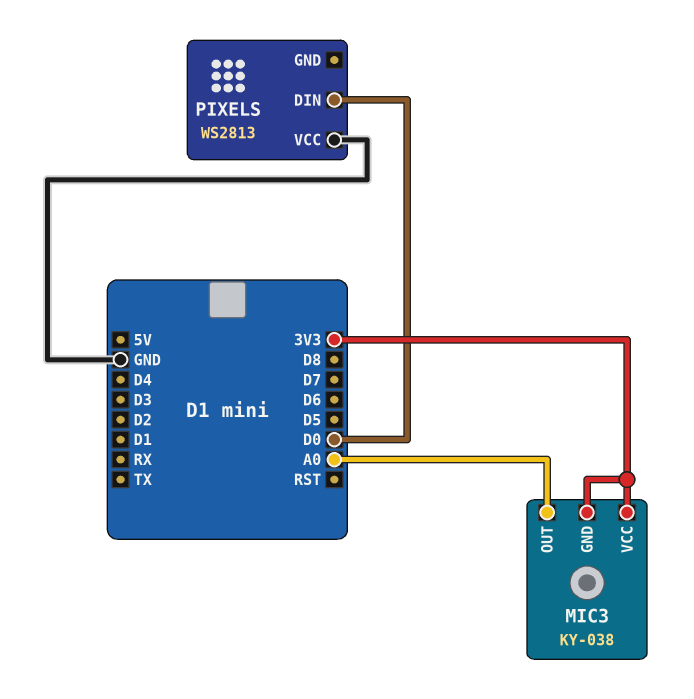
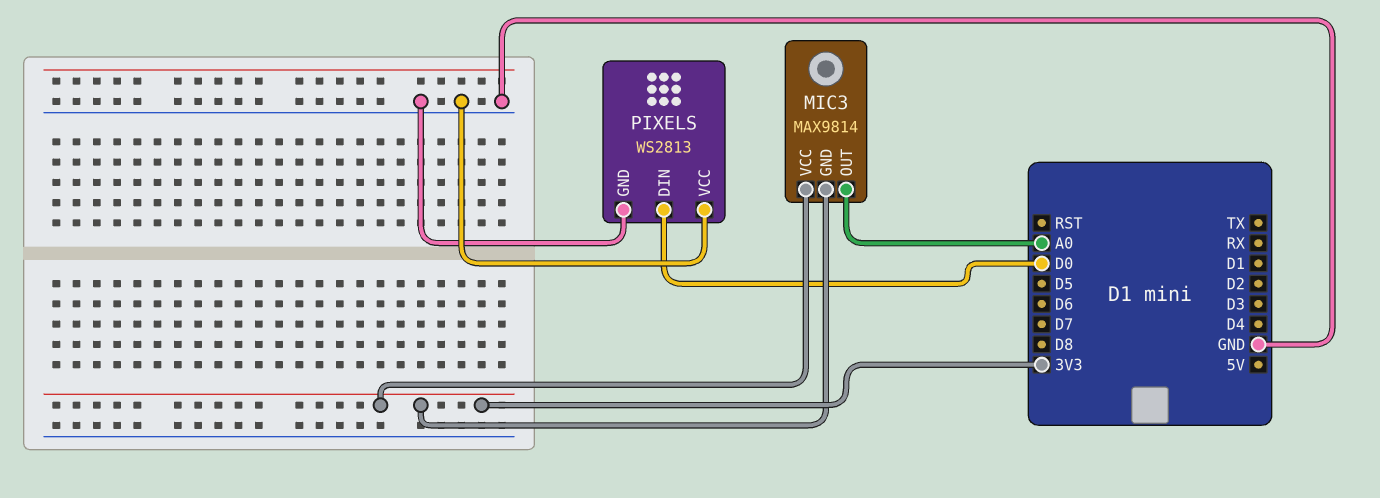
MIC3: KY-038 -> MAX9814
PIXELS pin GND: none -> GND

